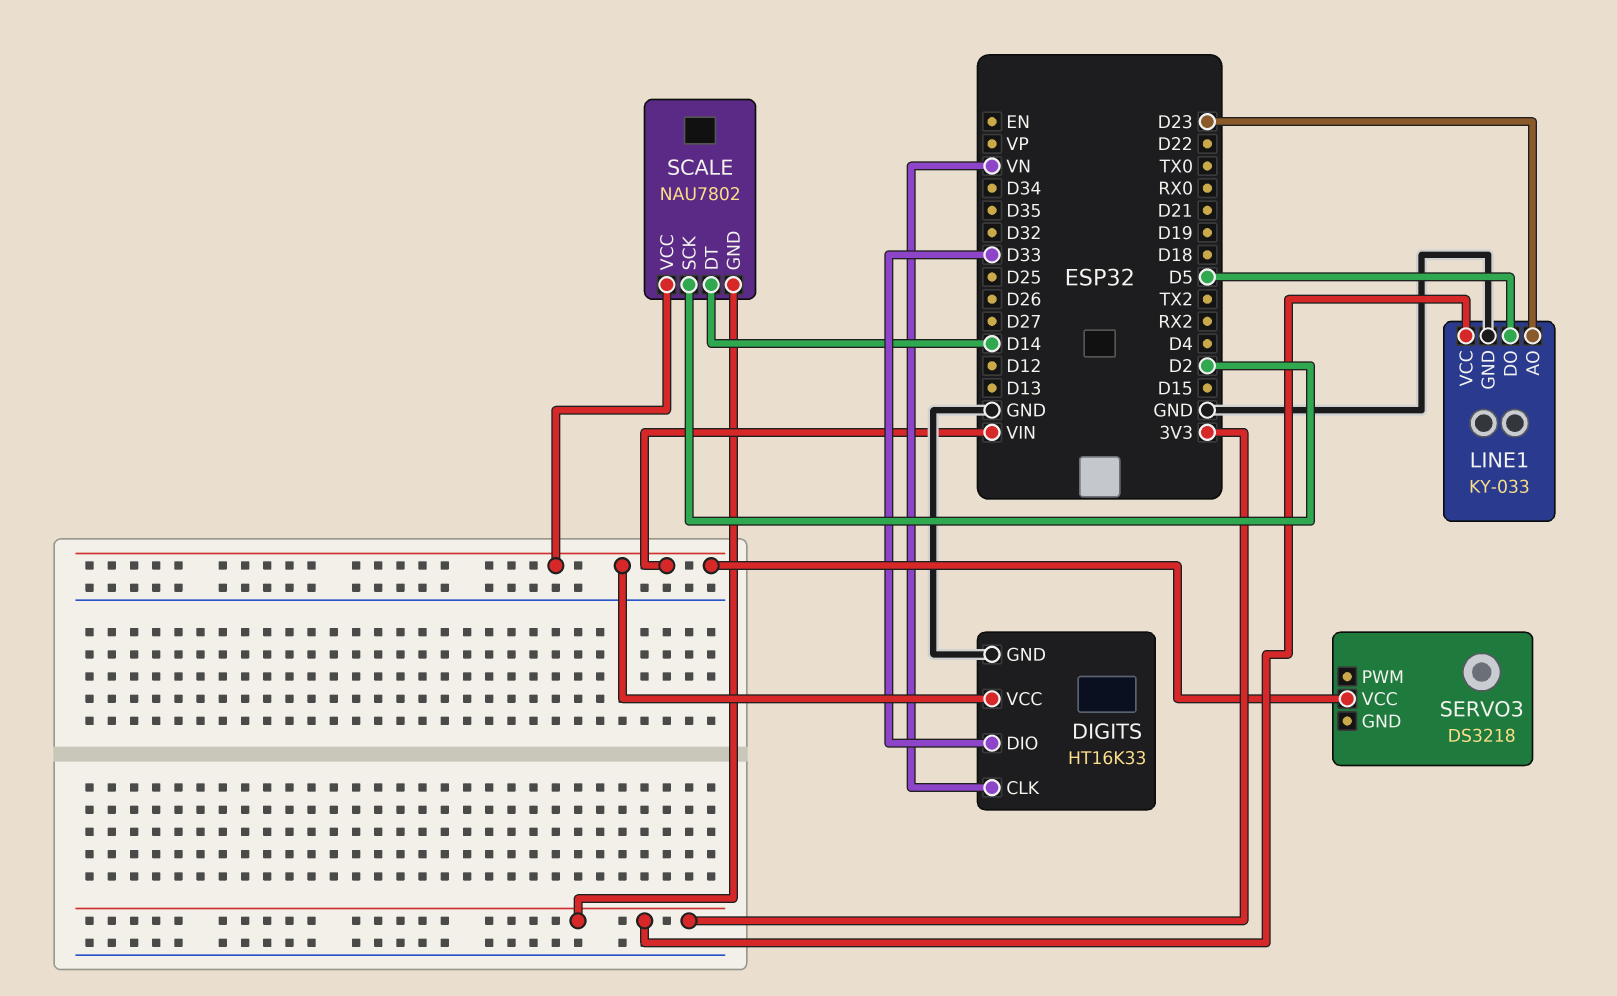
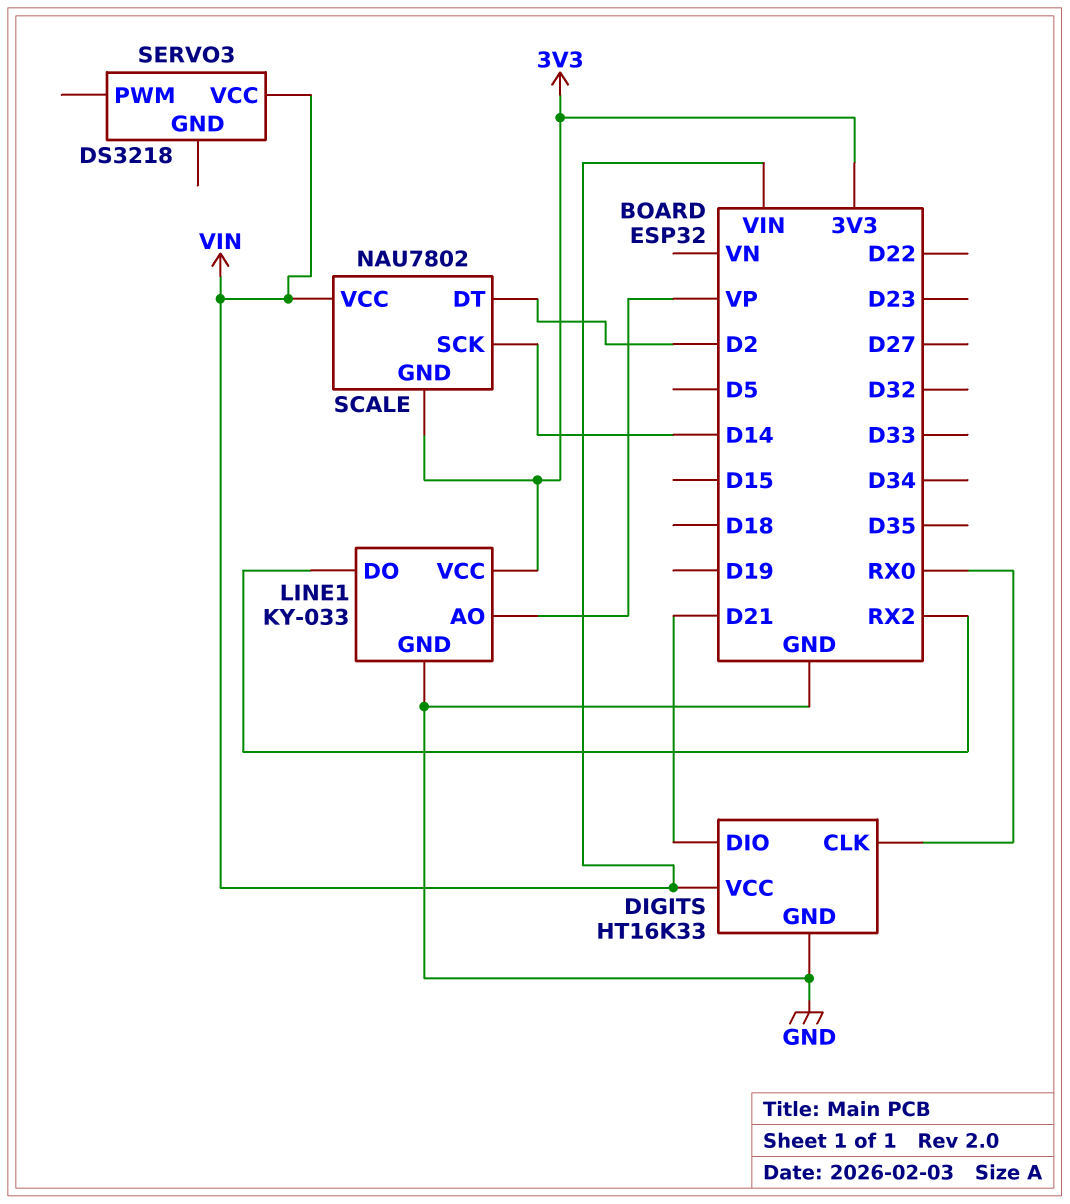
DIGITS pin CLK: VN -> RX0
DIGITS pin DIO: D33 -> D21
LINE1 pin AO: D23 -> VP
LINE1 pin DO: D5 -> RX2
SCALE pin DT: D14 -> D2
SCALE pin SCK: D2 -> D14

